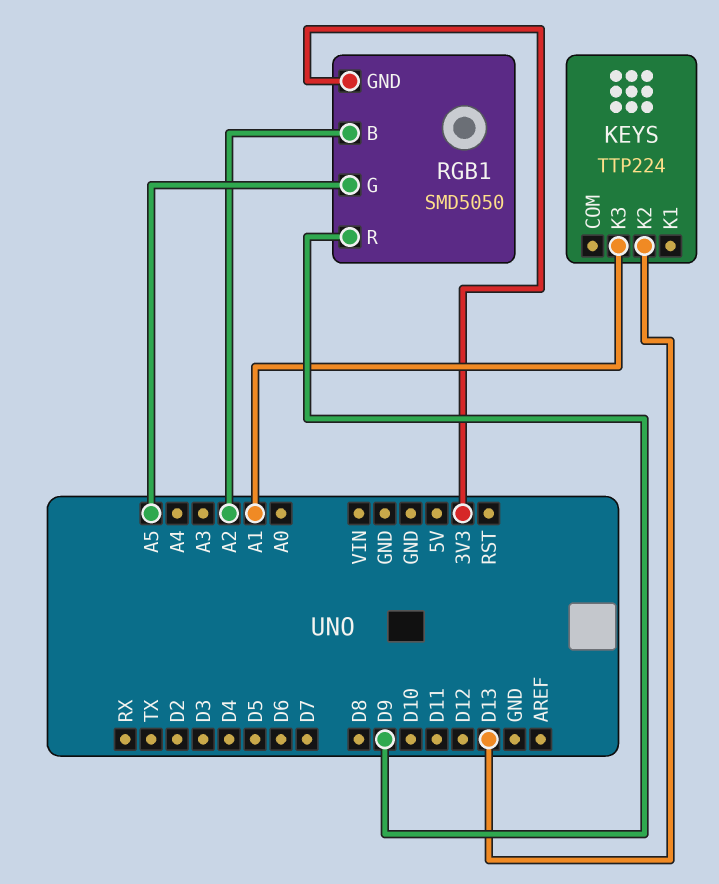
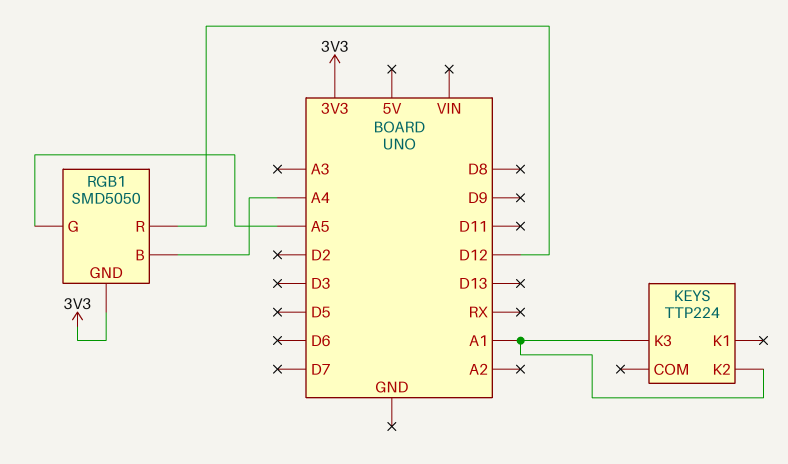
KEYS pin K2: D13 -> A1
RGB1 pin B: A2 -> A4
RGB1 pin R: D9 -> D12

